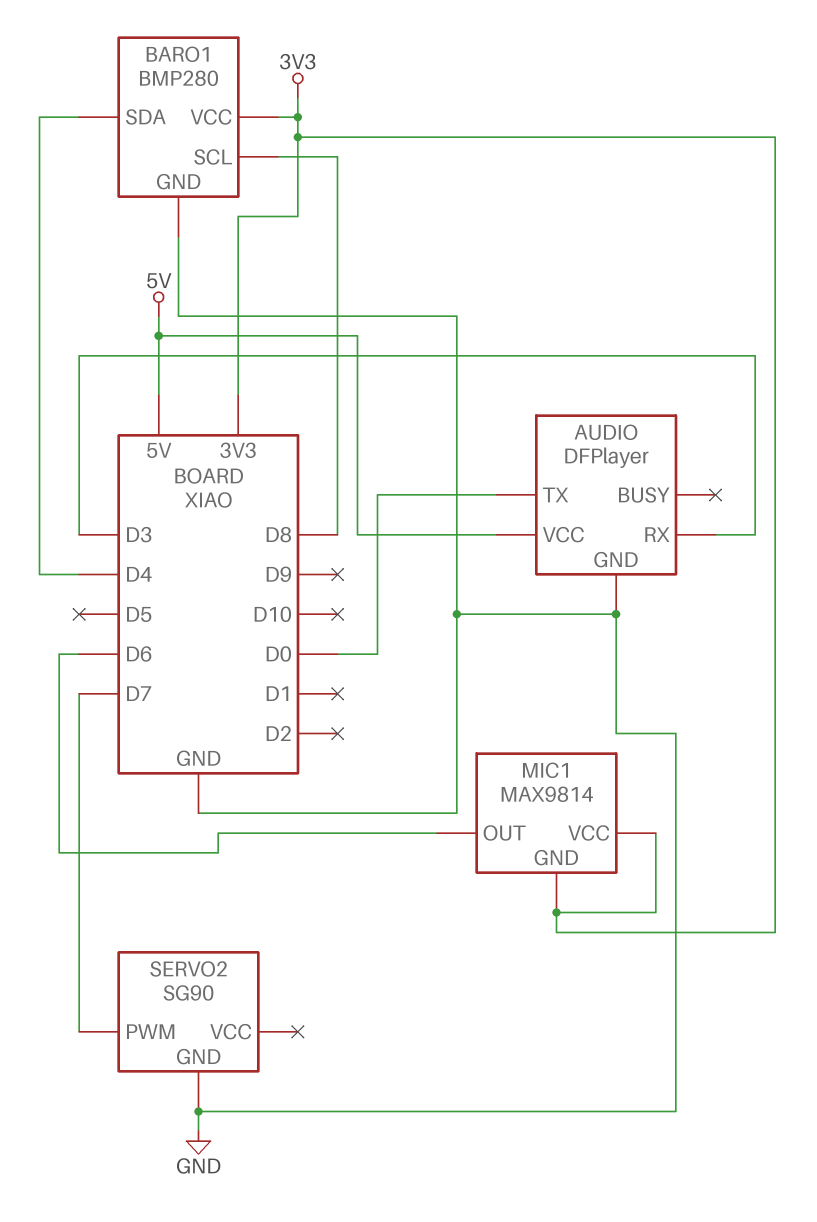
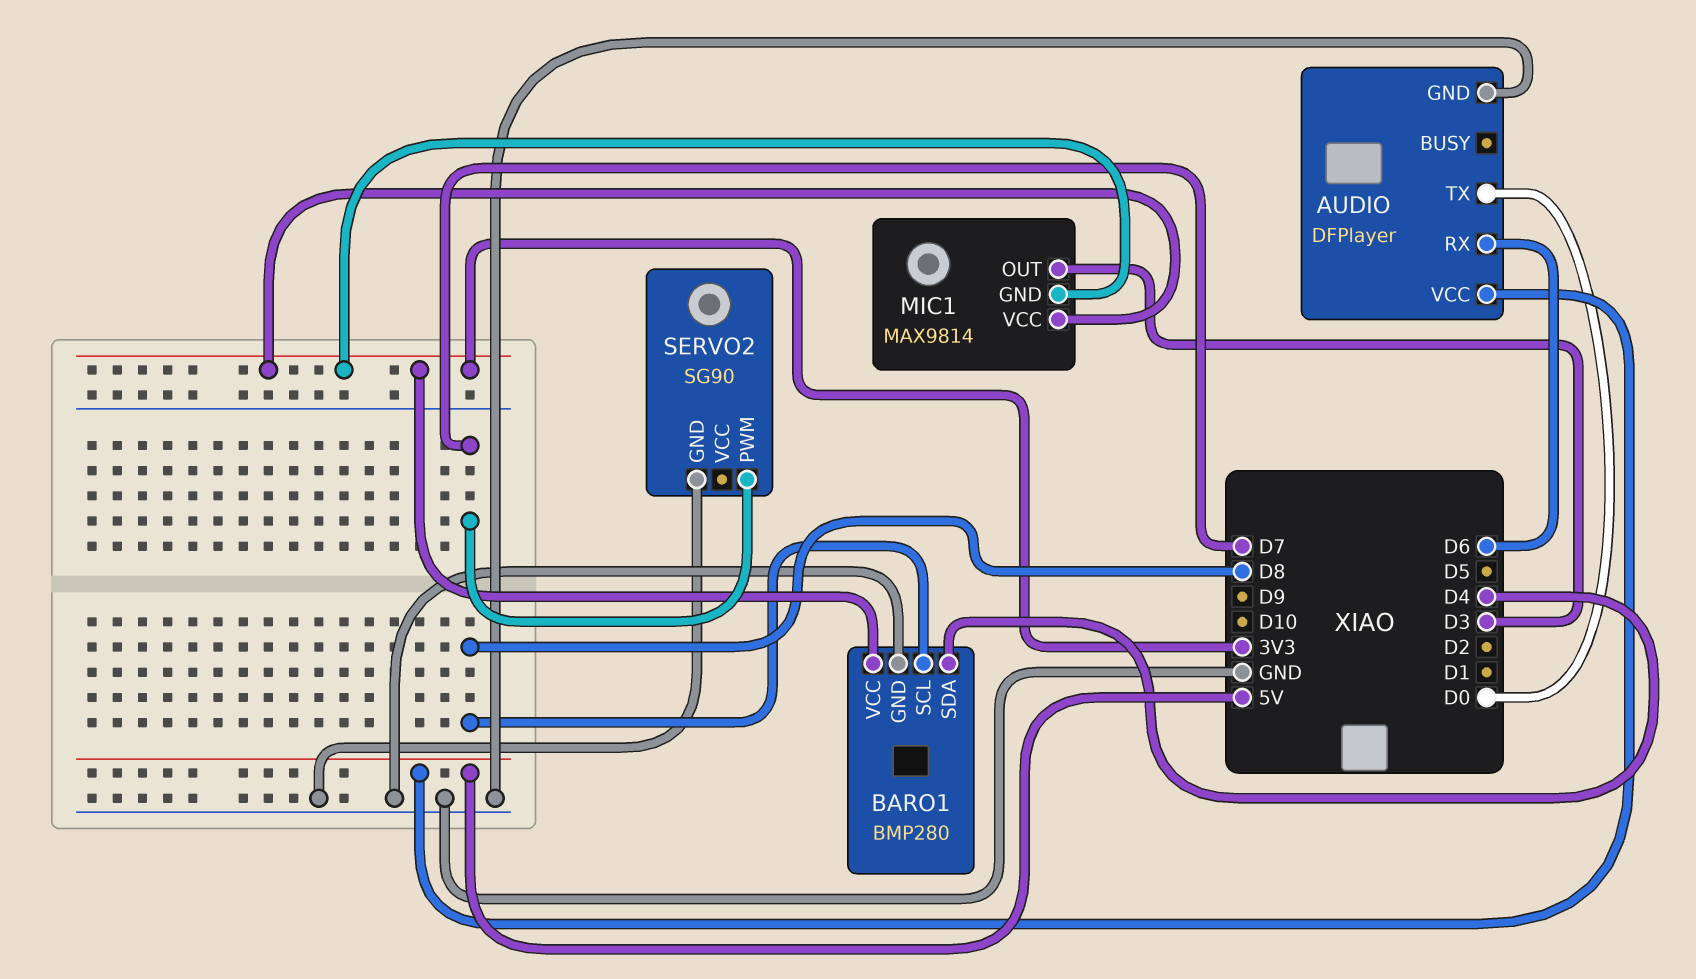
AUDIO pin RX: D3 -> D6
MIC1 pin OUT: D6 -> D3

